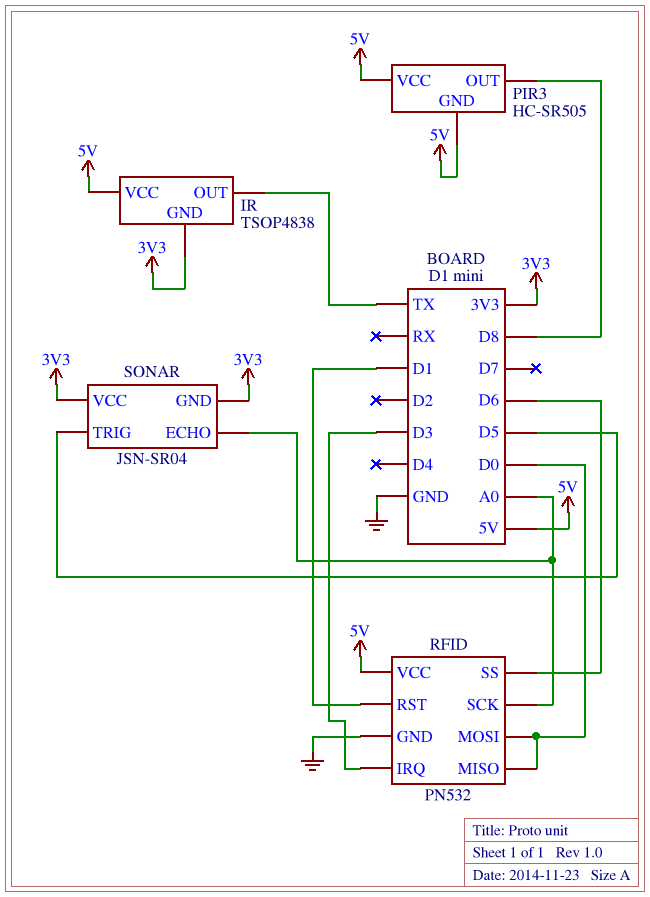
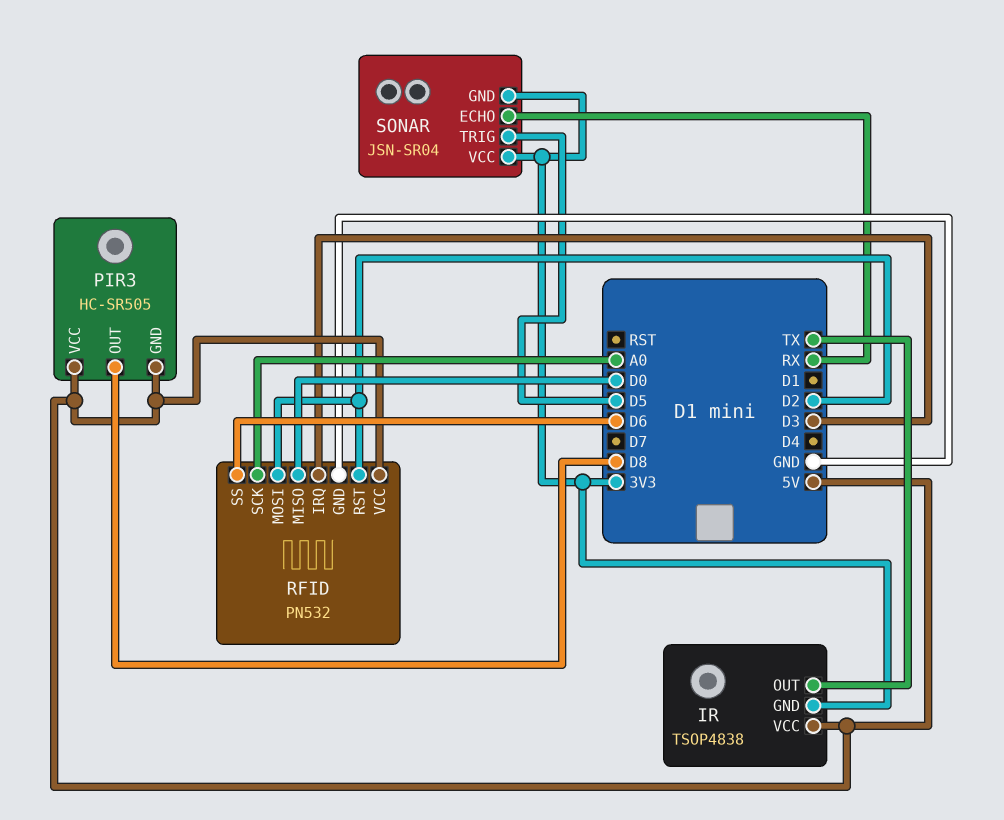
RFID pin MOSI: D0 -> D2
RFID pin RST: D1 -> D2
SONAR pin ECHO: A0 -> RX

